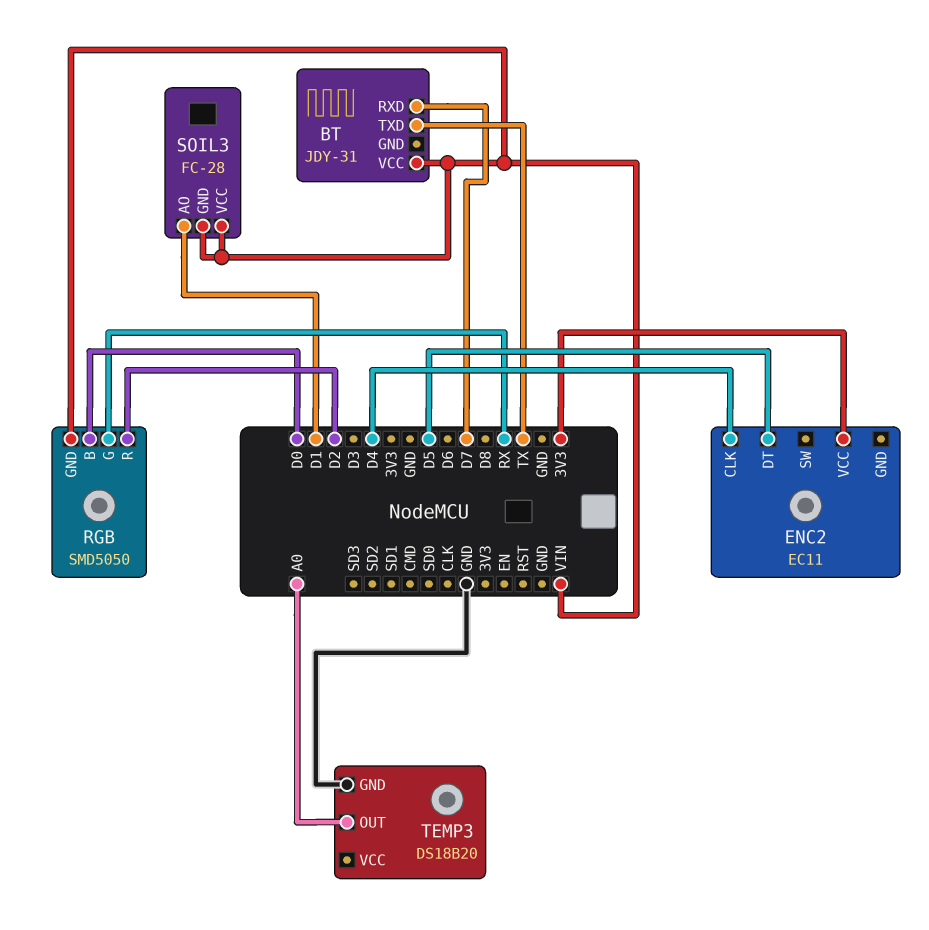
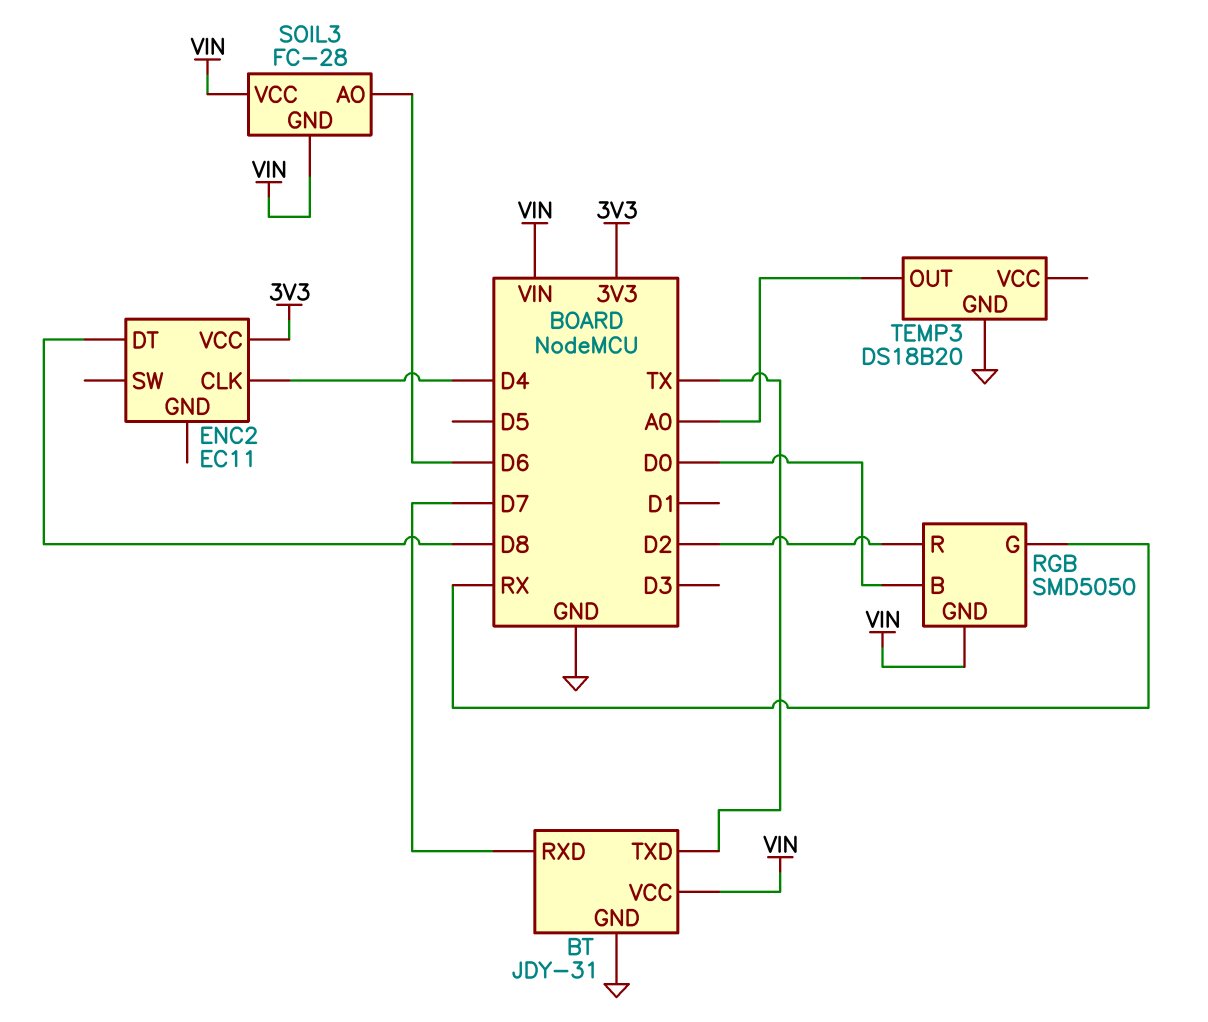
BT pin GND: none -> GND
ENC2 pin DT: D5 -> D8
SOIL3 pin AO: D1 -> D6

